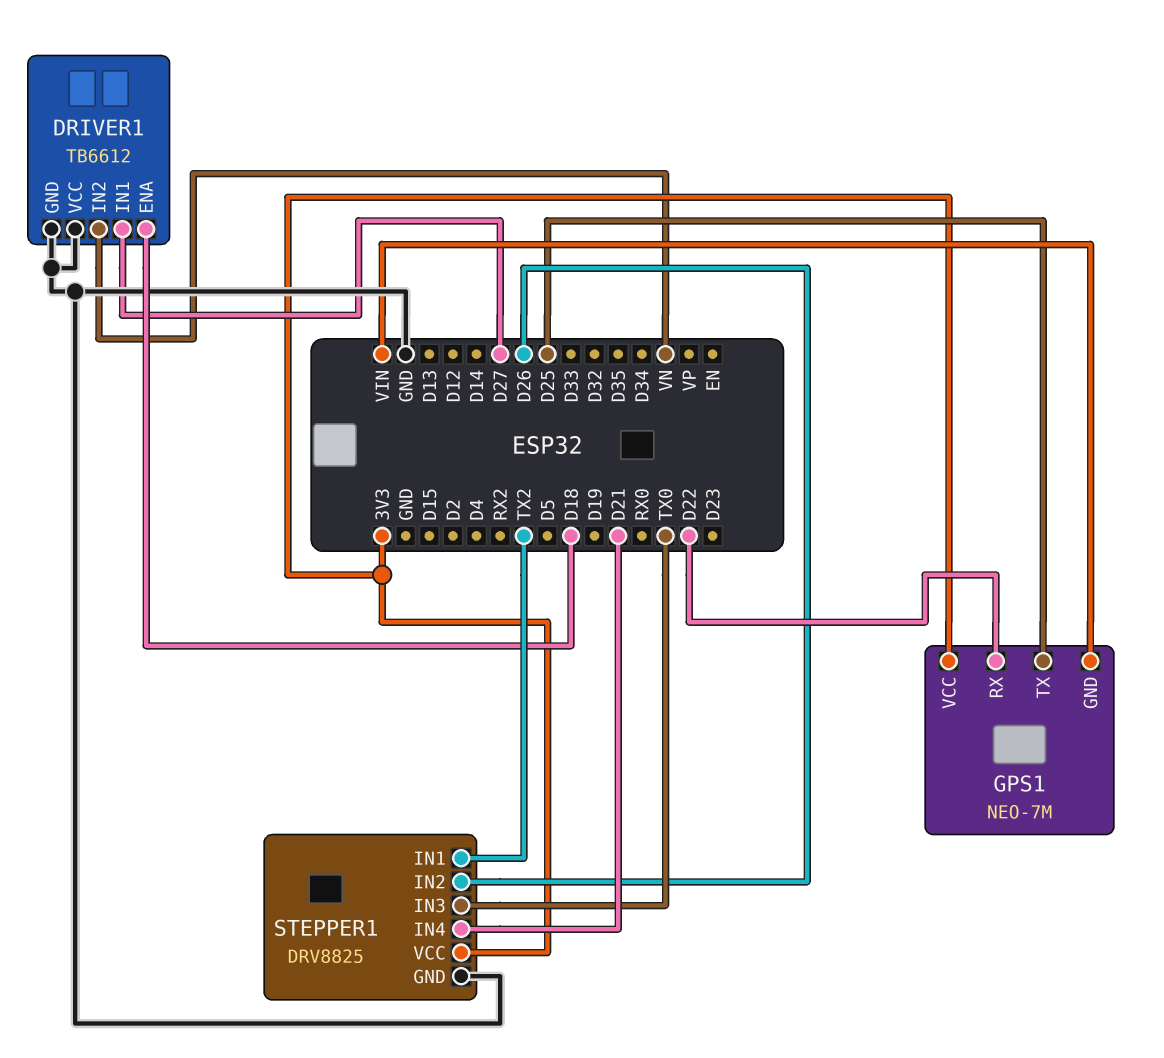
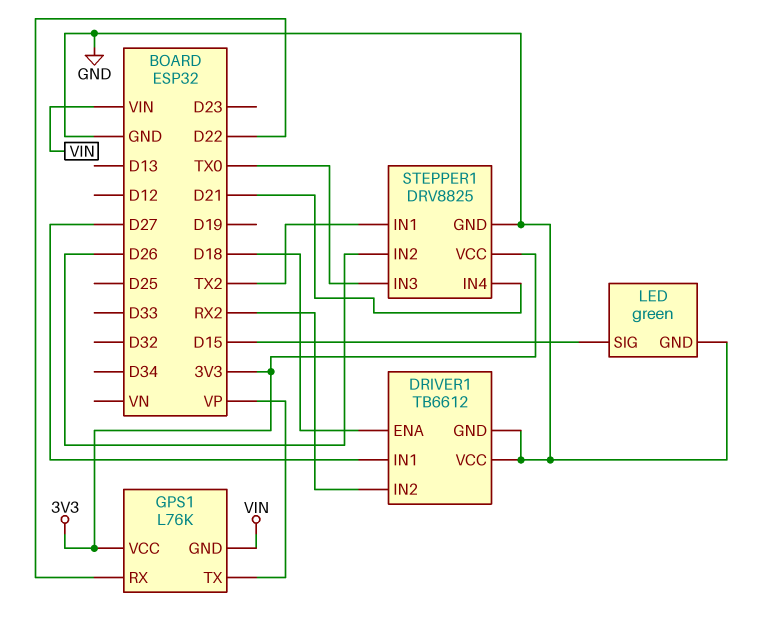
DRIVER1 pin IN2: VN -> RX2
GPS1: NEO-7M -> L76K
GPS1 pin TX: D25 -> VP
LED: none -> green
LED pin GND: none -> GND
LED pin SIG: none -> D15

